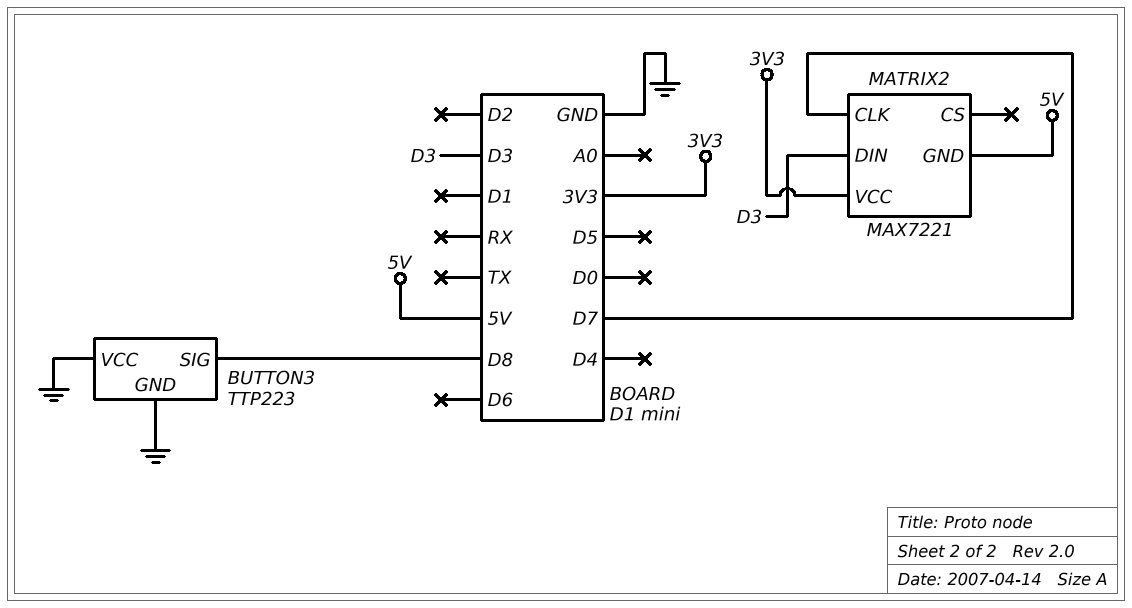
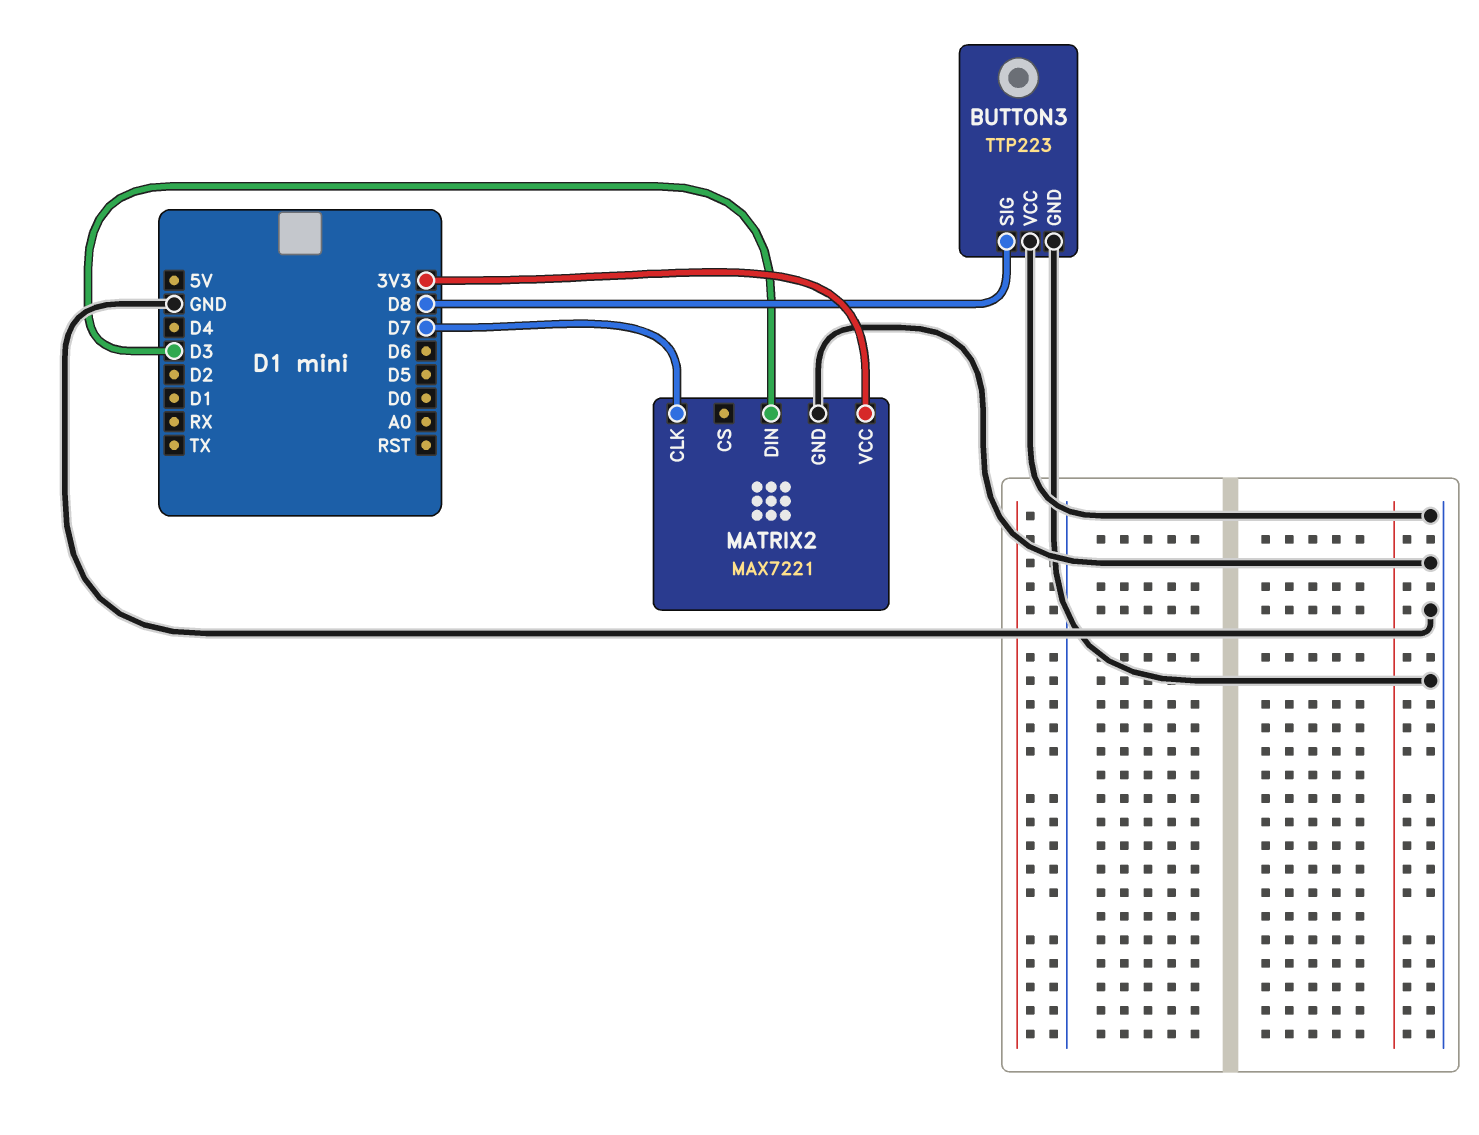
MATRIX2 pin GND: 5V -> GND

